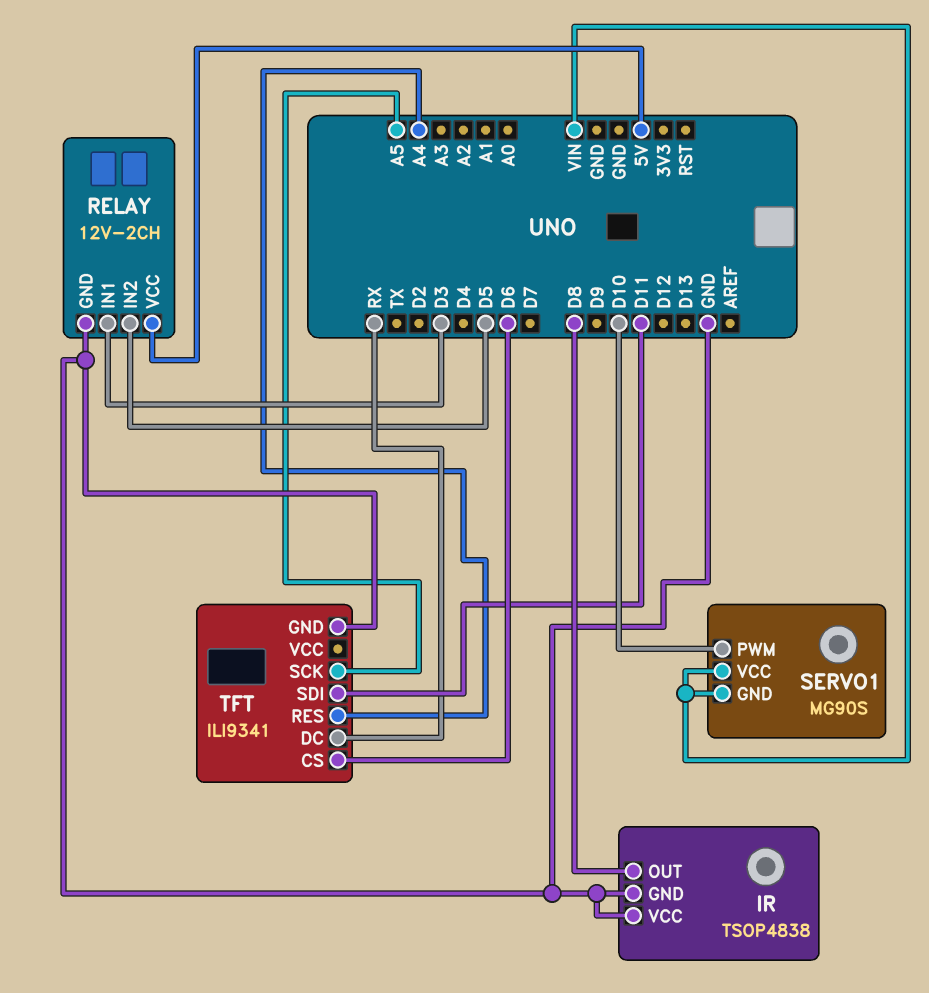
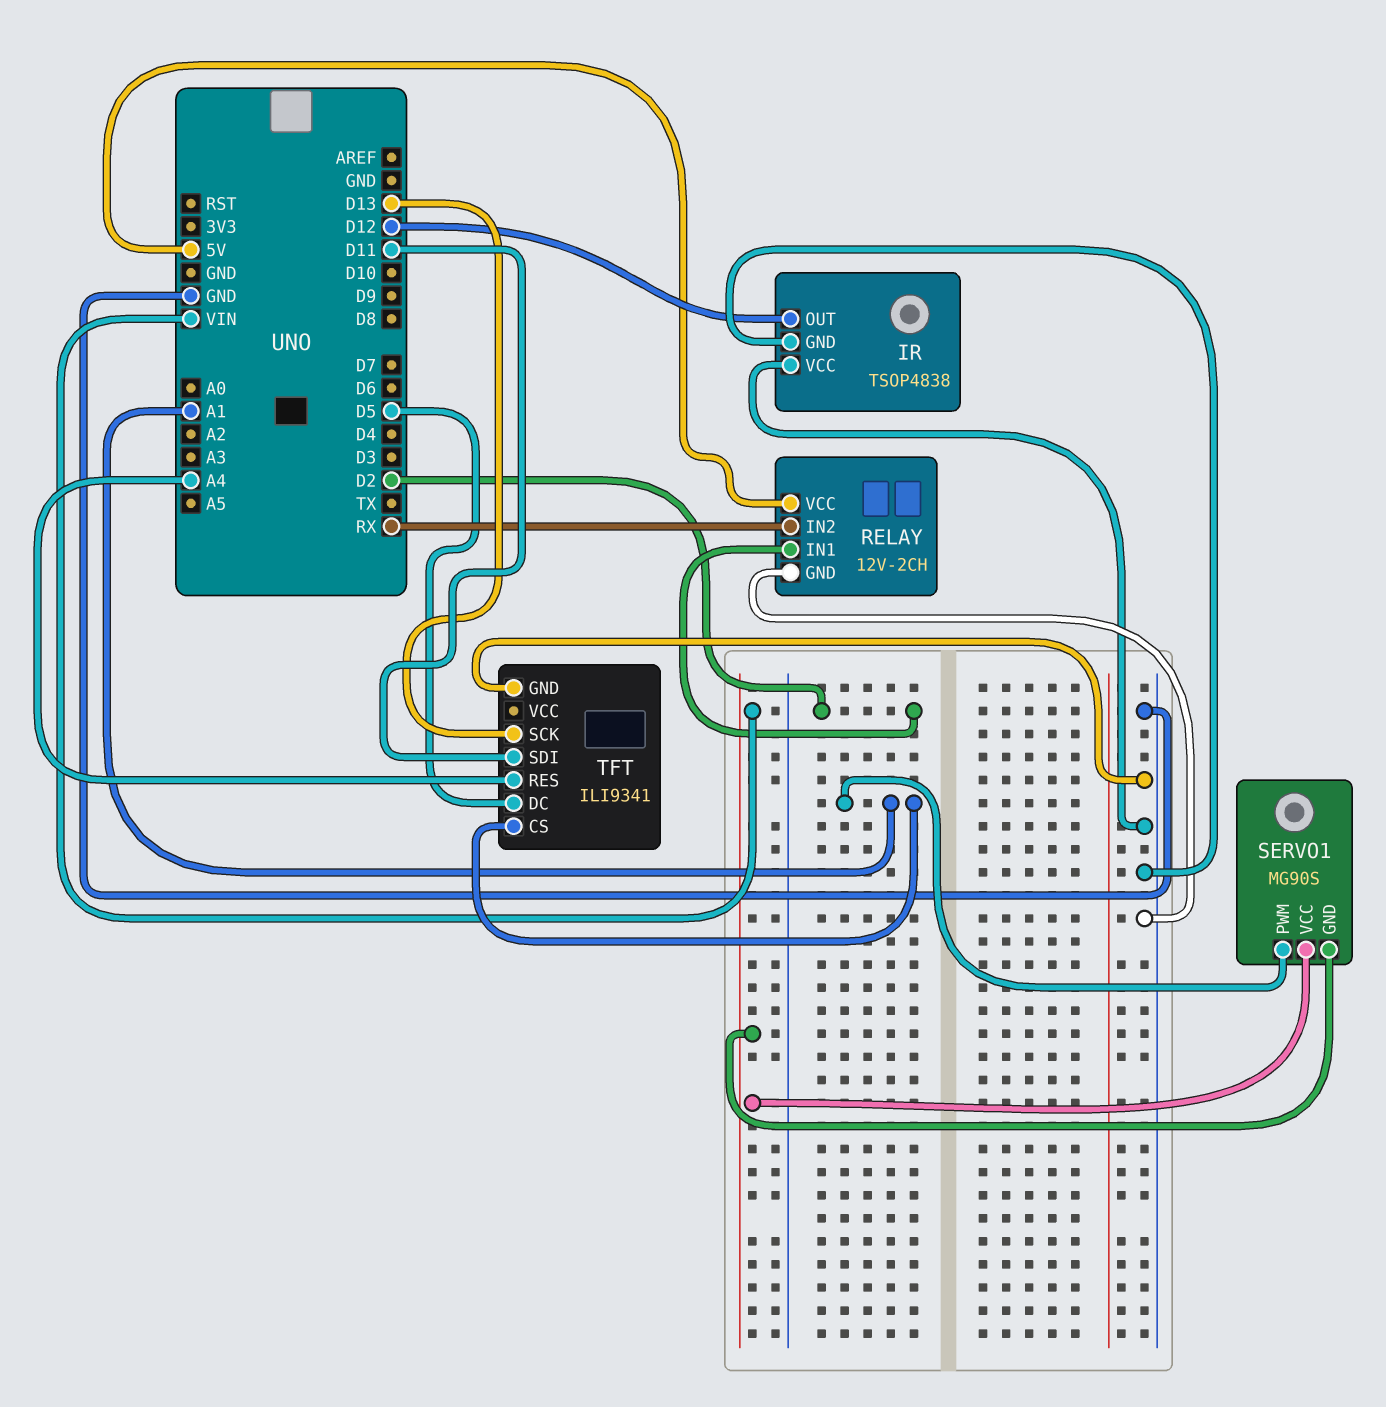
IR pin OUT: D8 -> D12
RELAY pin IN1: D3 -> D2
RELAY pin IN2: D5 -> RX
SERVO1 pin PWM: D10 -> A1
TFT pin CS: D6 -> A1
TFT pin DC: RX -> D5
TFT pin SCK: A5 -> D13

